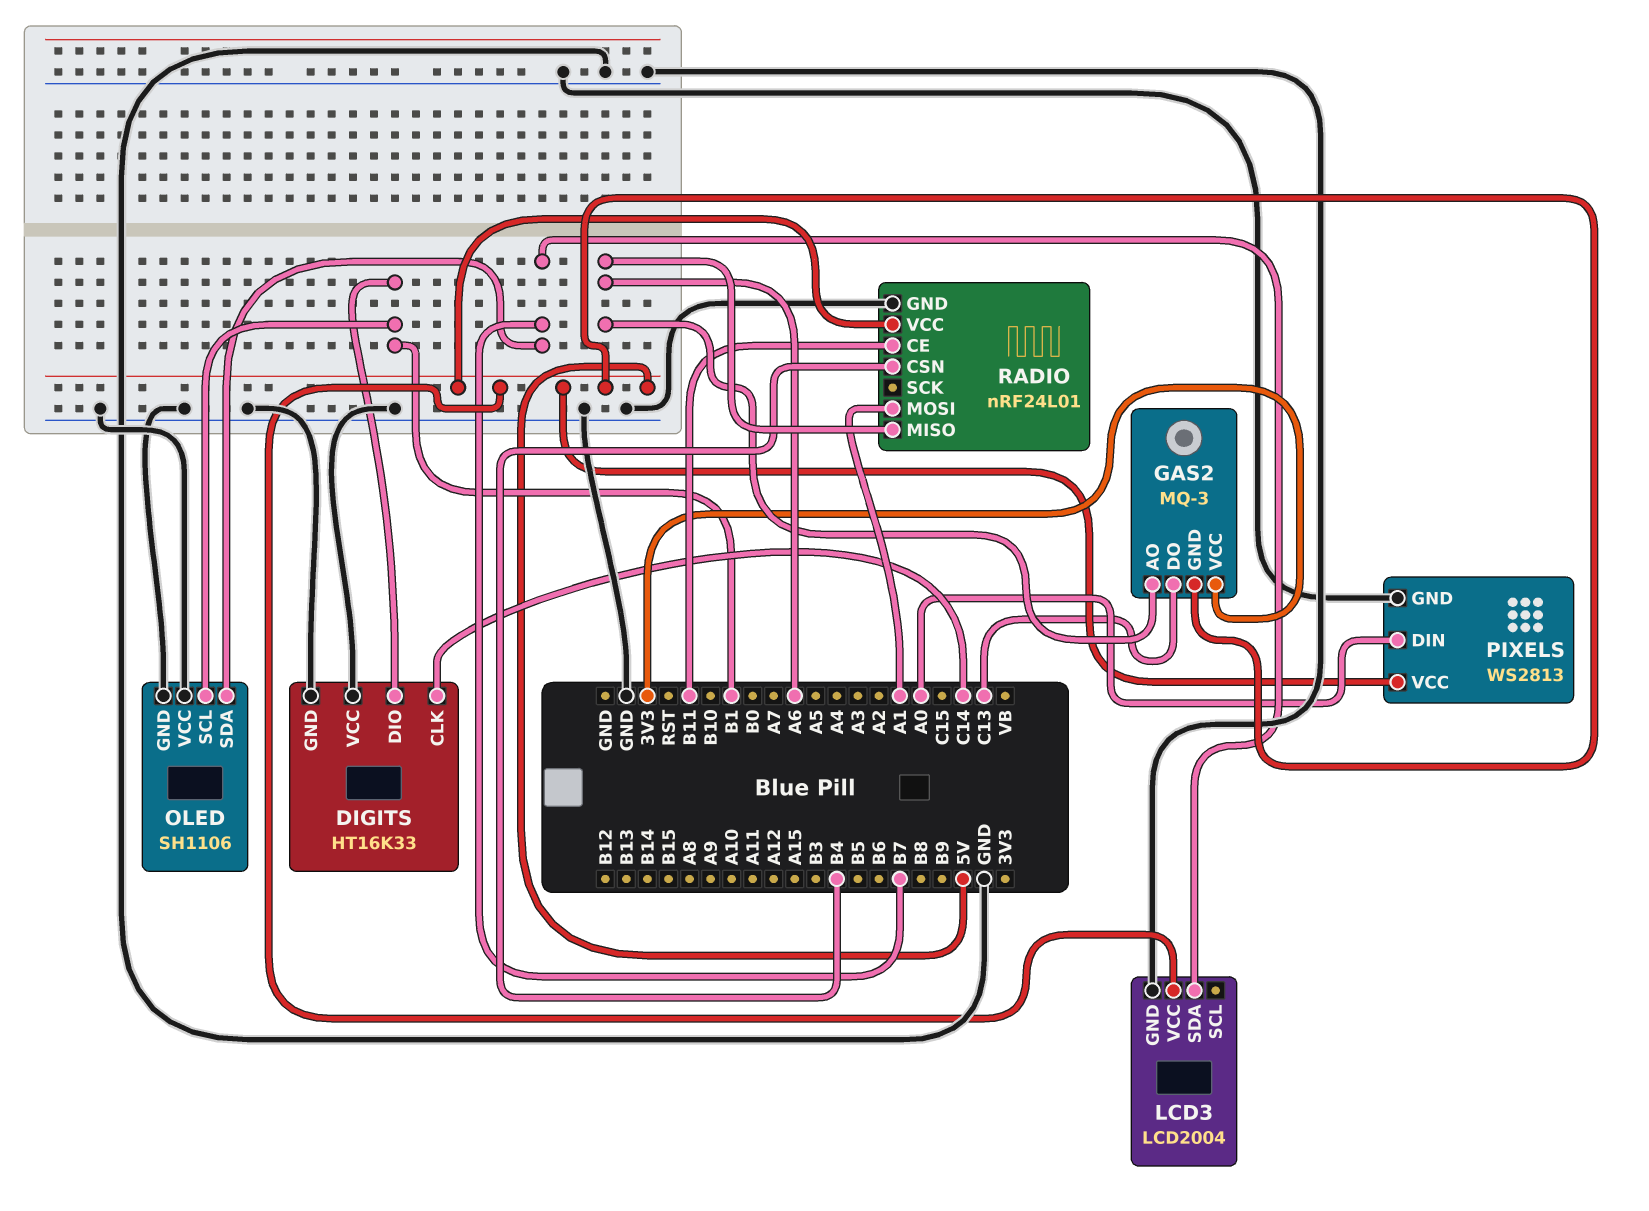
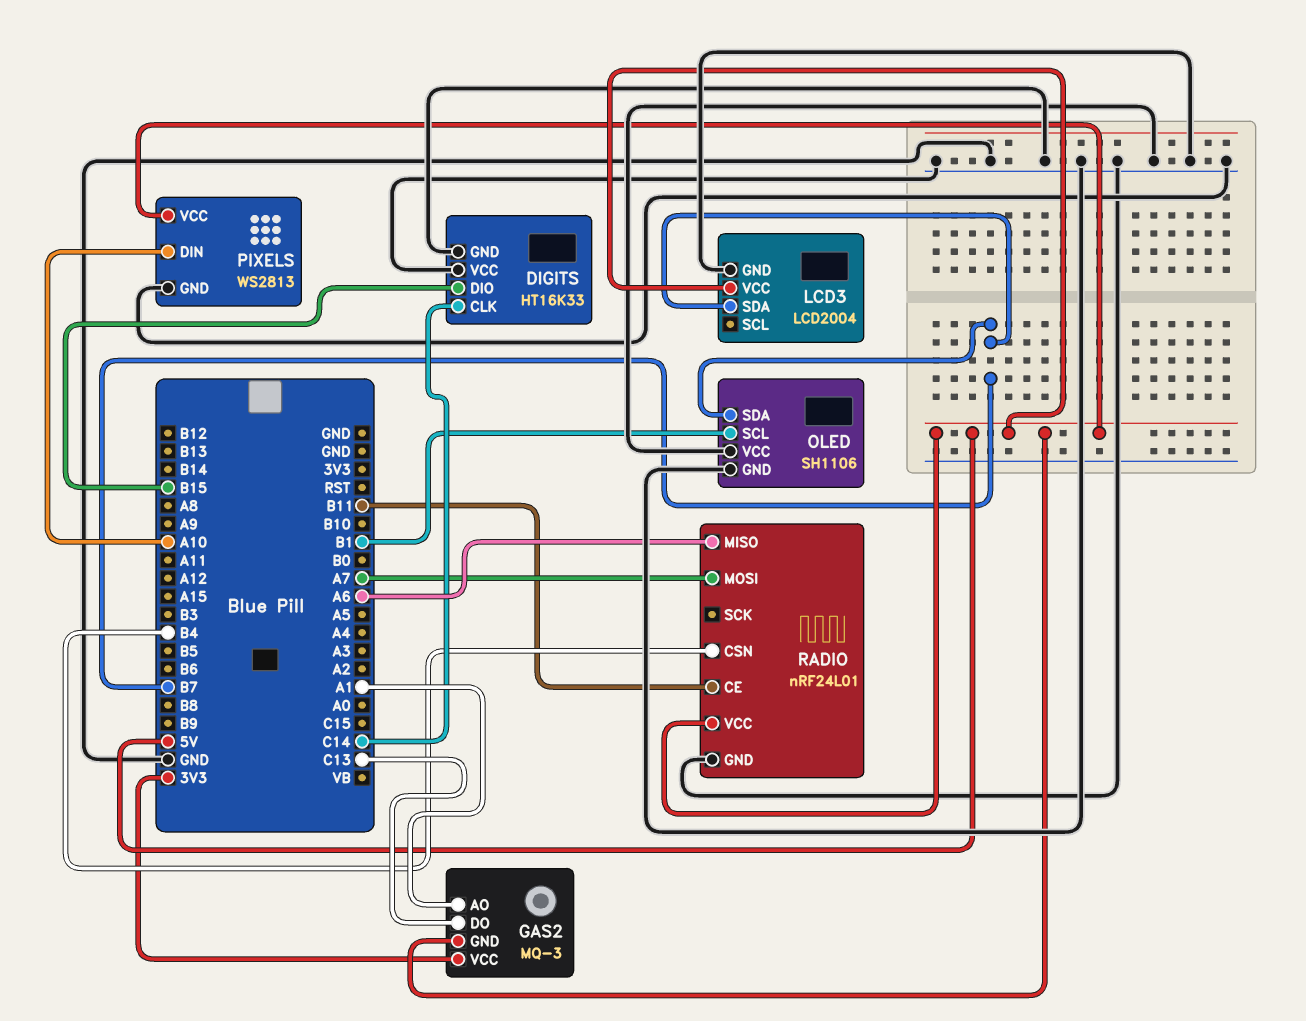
DIGITS pin DIO: B1 -> B15
GAS2 pin AO: A6 -> A1
PIXELS pin DIN: A0 -> A10
RADIO pin MOSI: A1 -> A7

